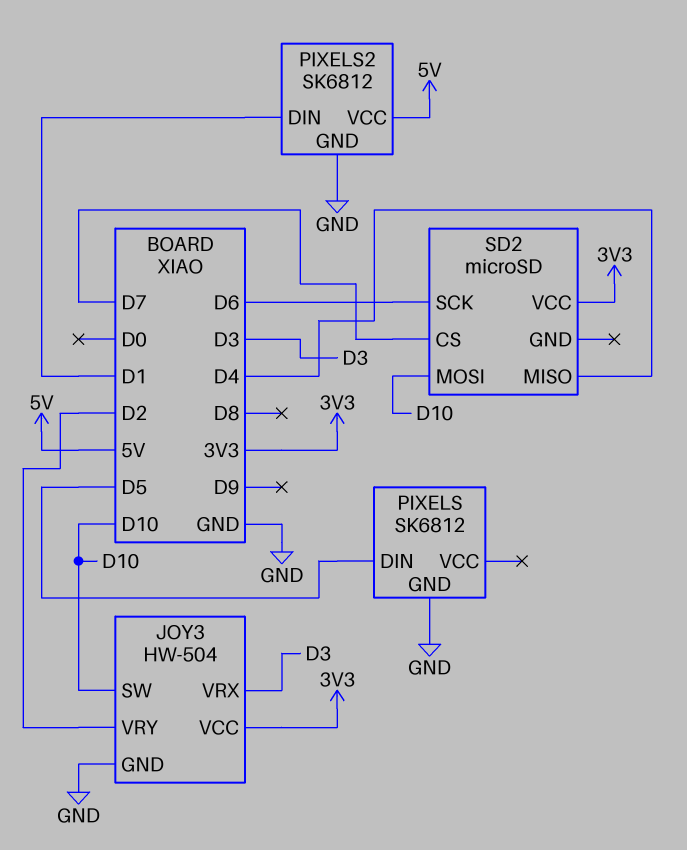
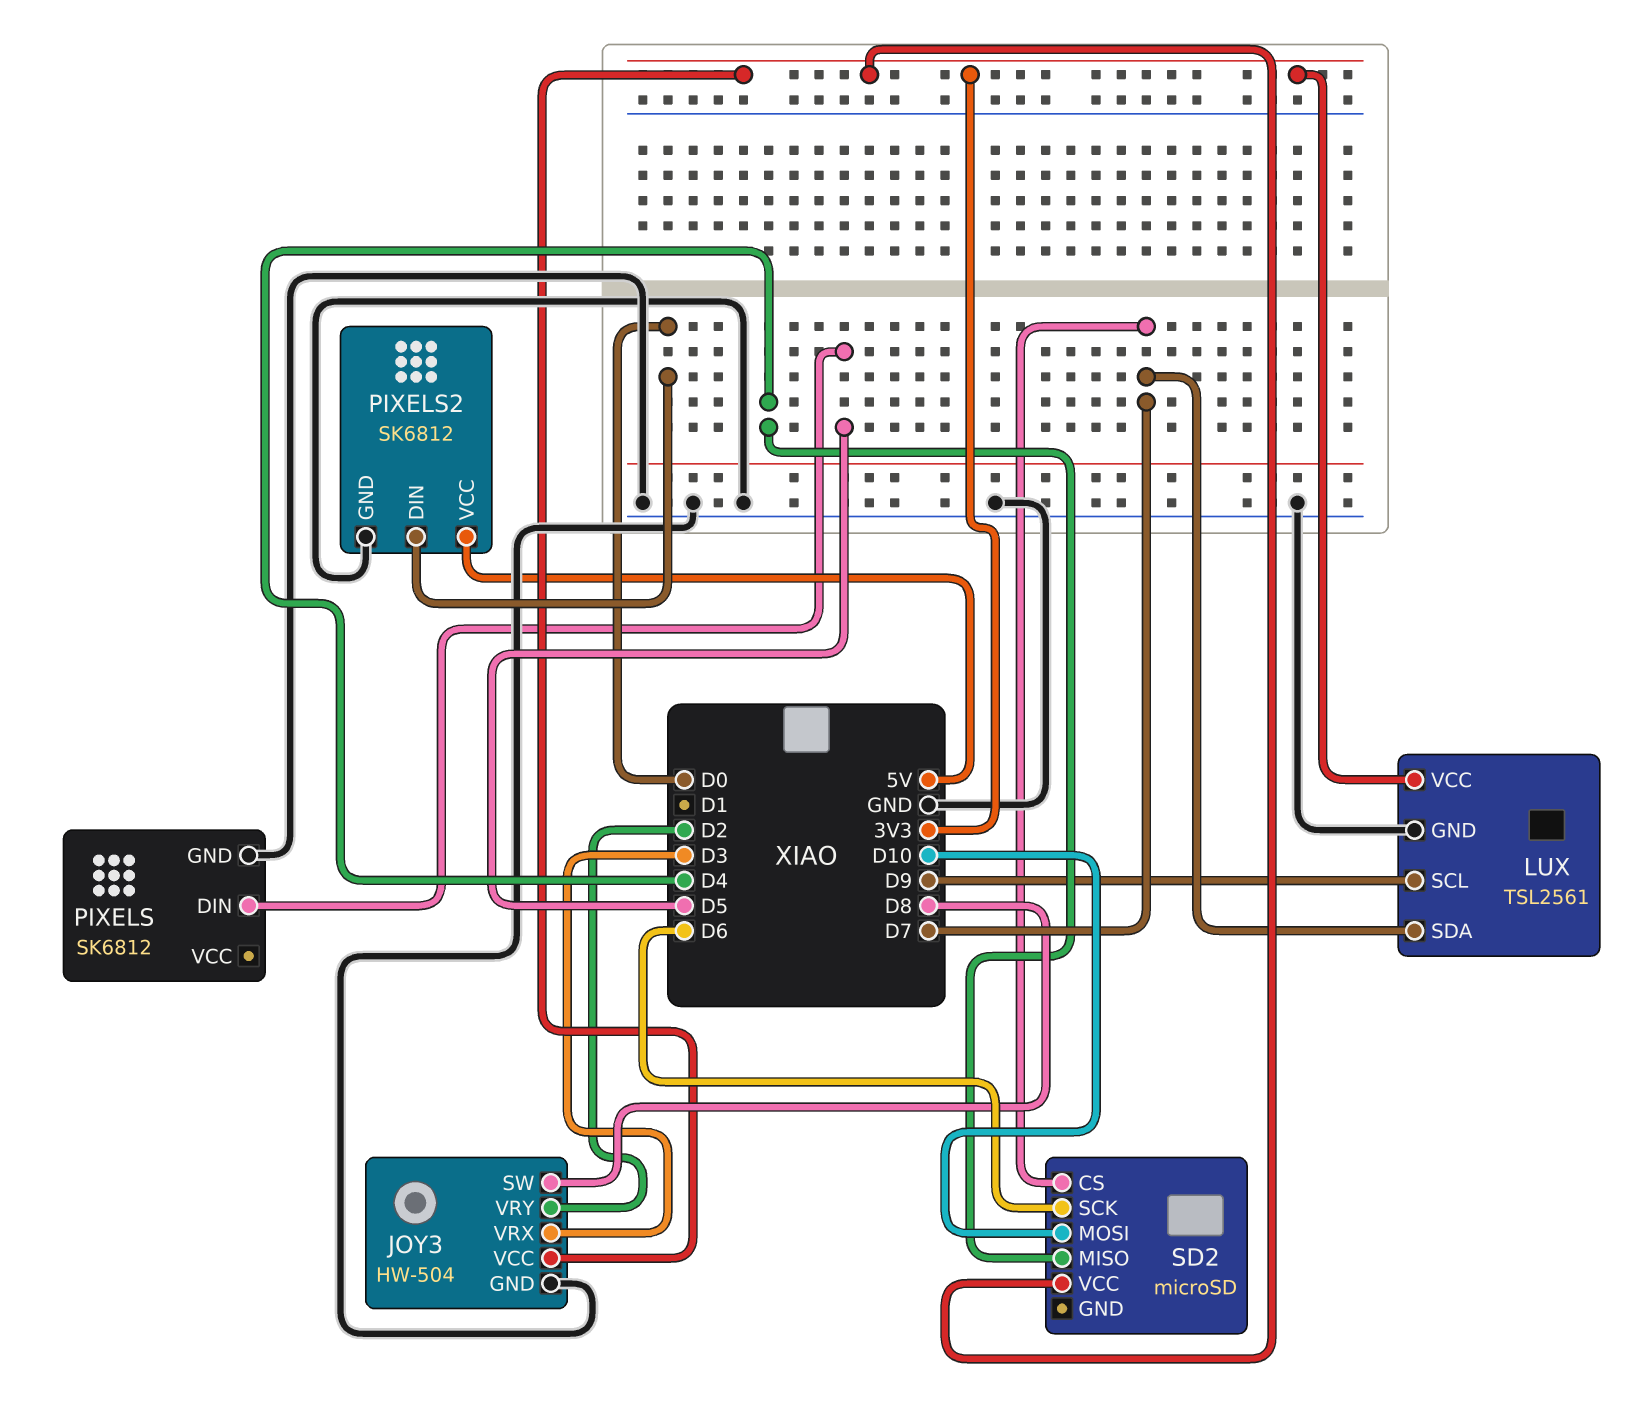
JOY3 pin SW: D10 -> D8
LUX: none -> TSL2561
LUX pin GND: none -> GND
LUX pin SCL: none -> D9
LUX pin SDA: none -> D7
LUX pin VCC: none -> 3V3
PIXELS2 pin DIN: D1 -> D0

